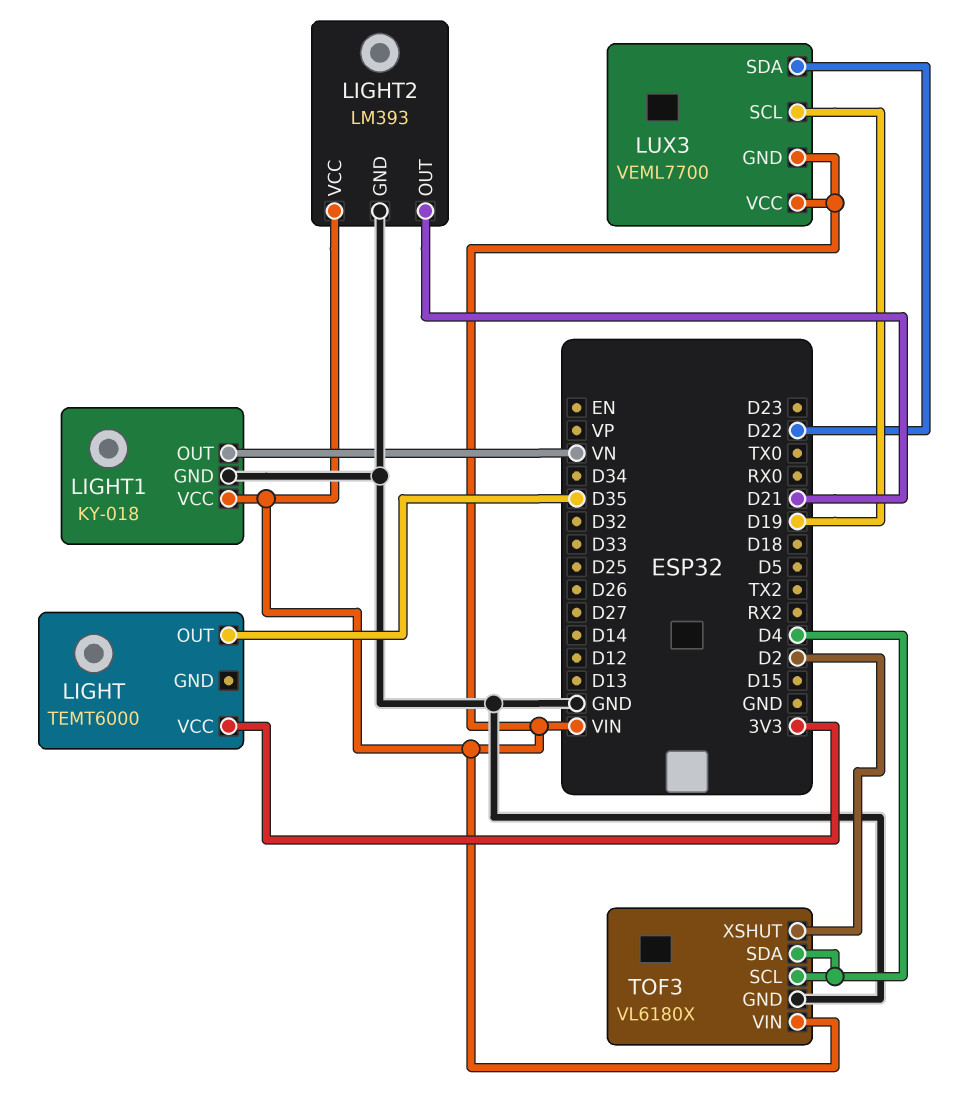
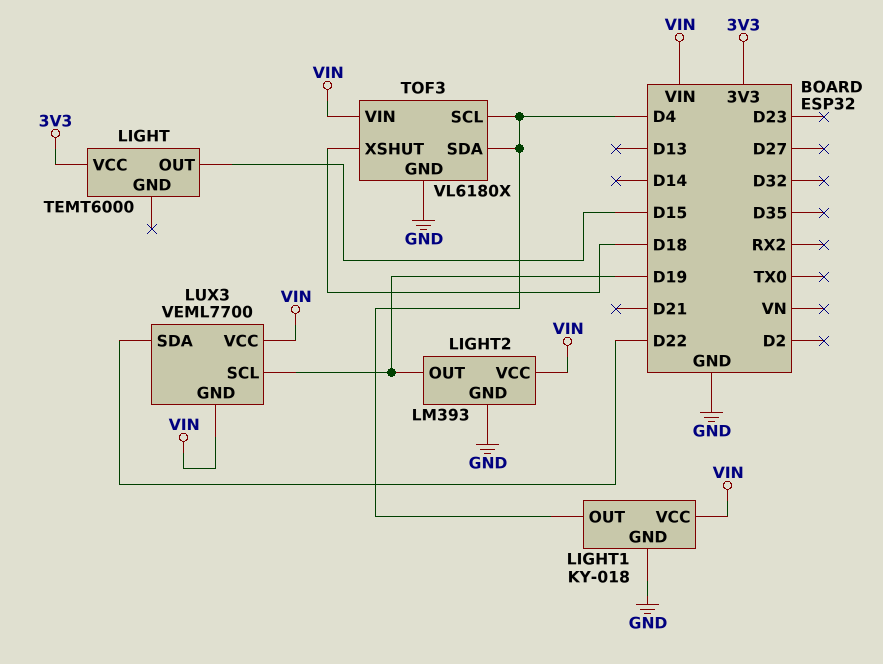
LIGHT pin OUT: D35 -> D15
LIGHT1 pin OUT: VN -> D4
LIGHT2 pin OUT: D21 -> D19
TOF3 pin XSHUT: D2 -> D18

